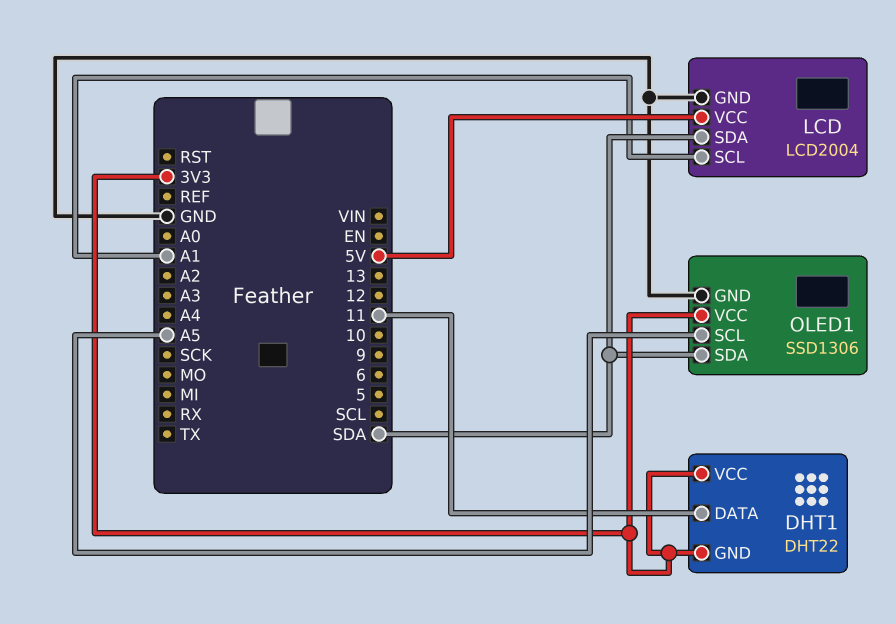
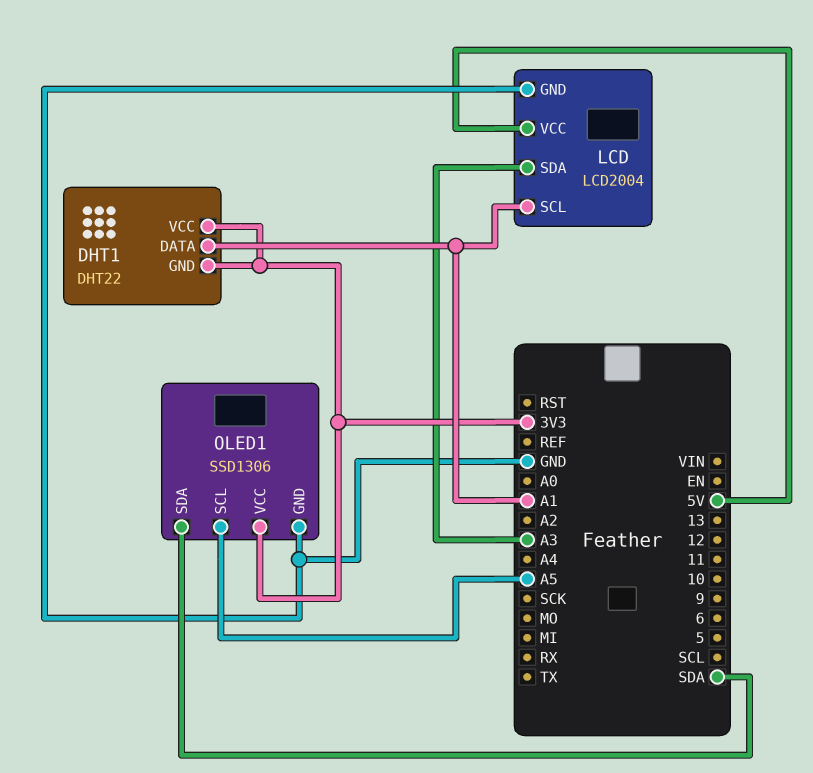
DHT1 pin DATA: 11 -> A1
LCD pin SDA: SDA -> A3

